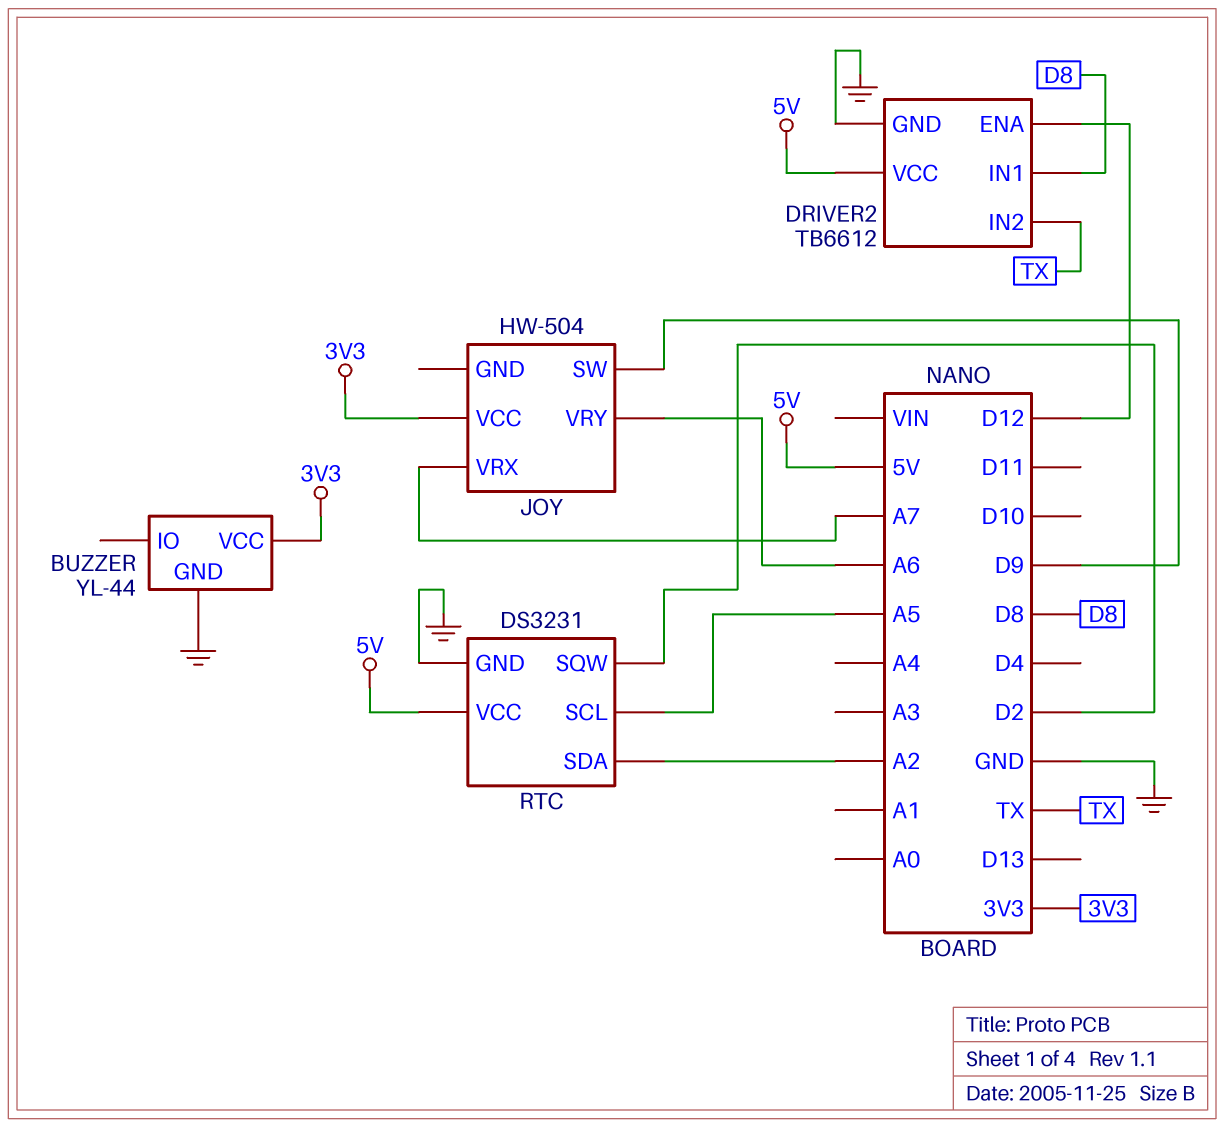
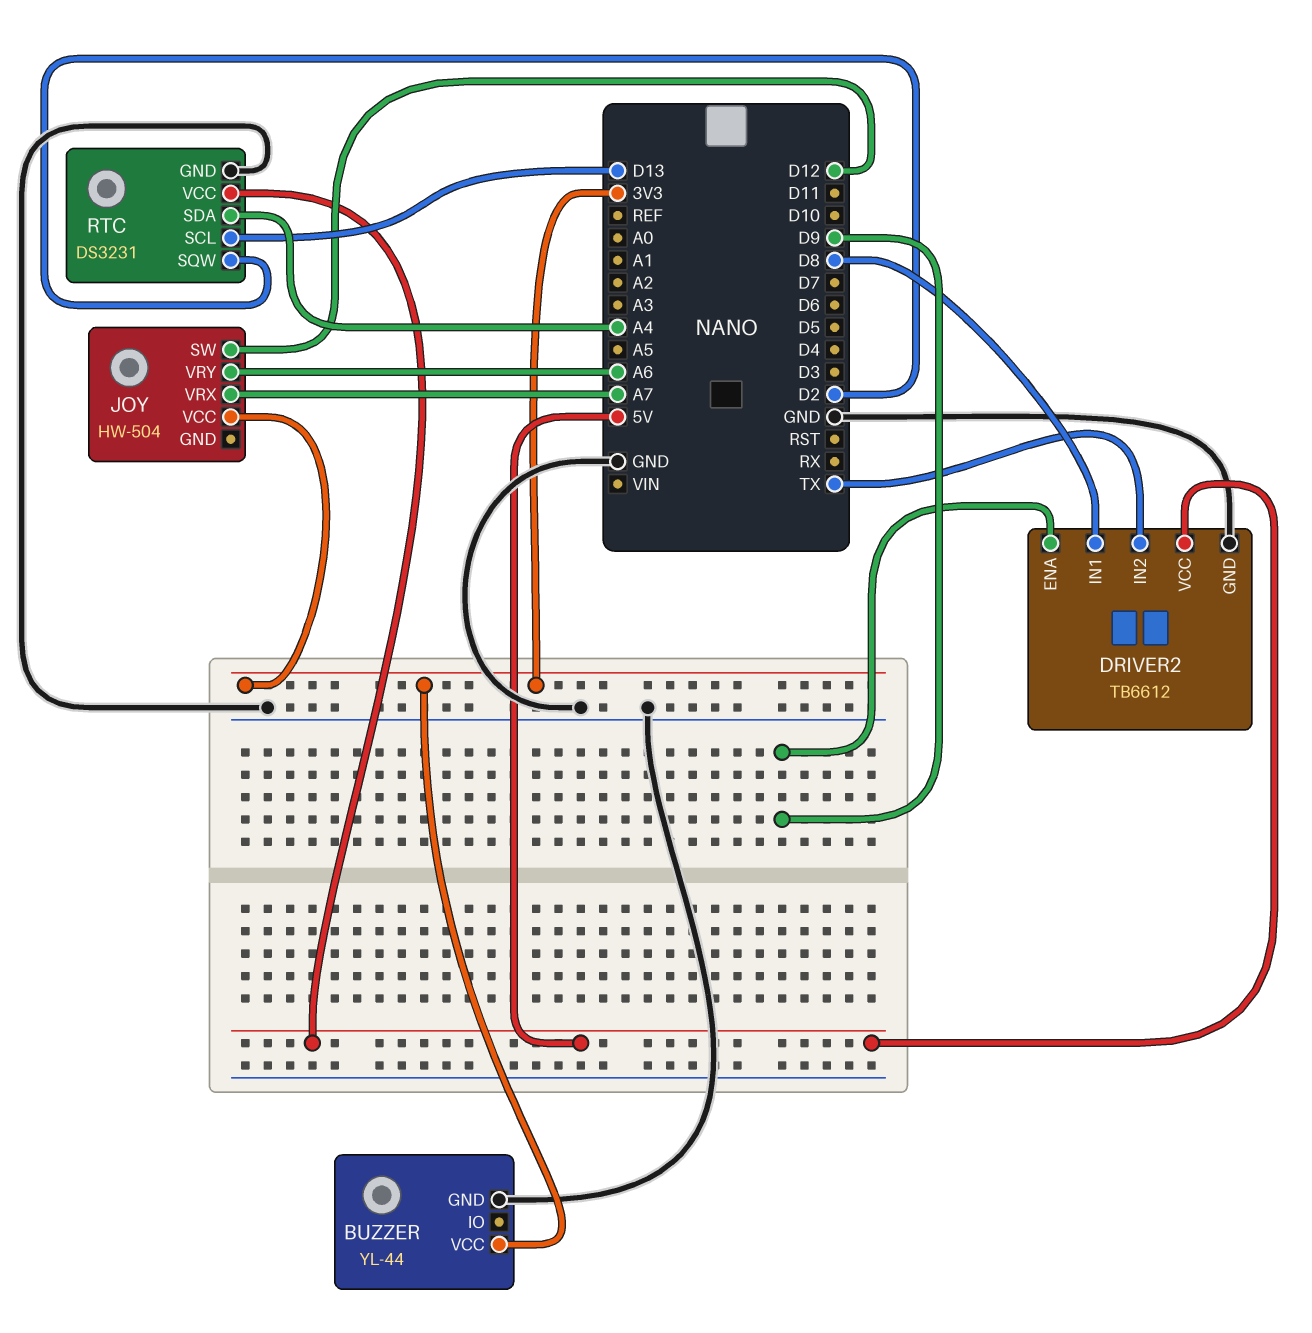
DRIVER2 pin ENA: D12 -> D9
JOY pin SW: D9 -> D12
RTC pin SCL: A5 -> D13
RTC pin SDA: A2 -> A4

